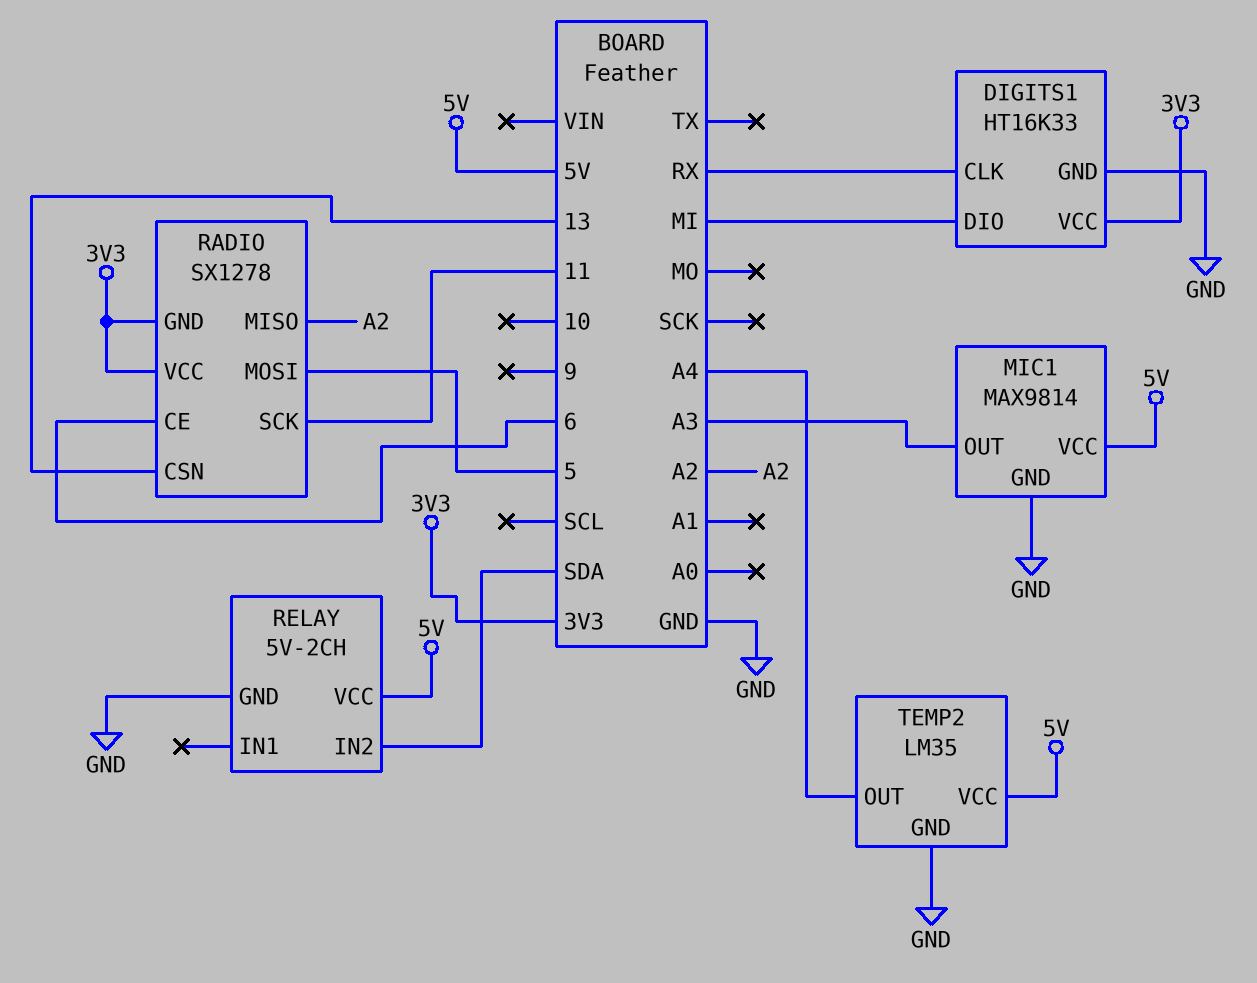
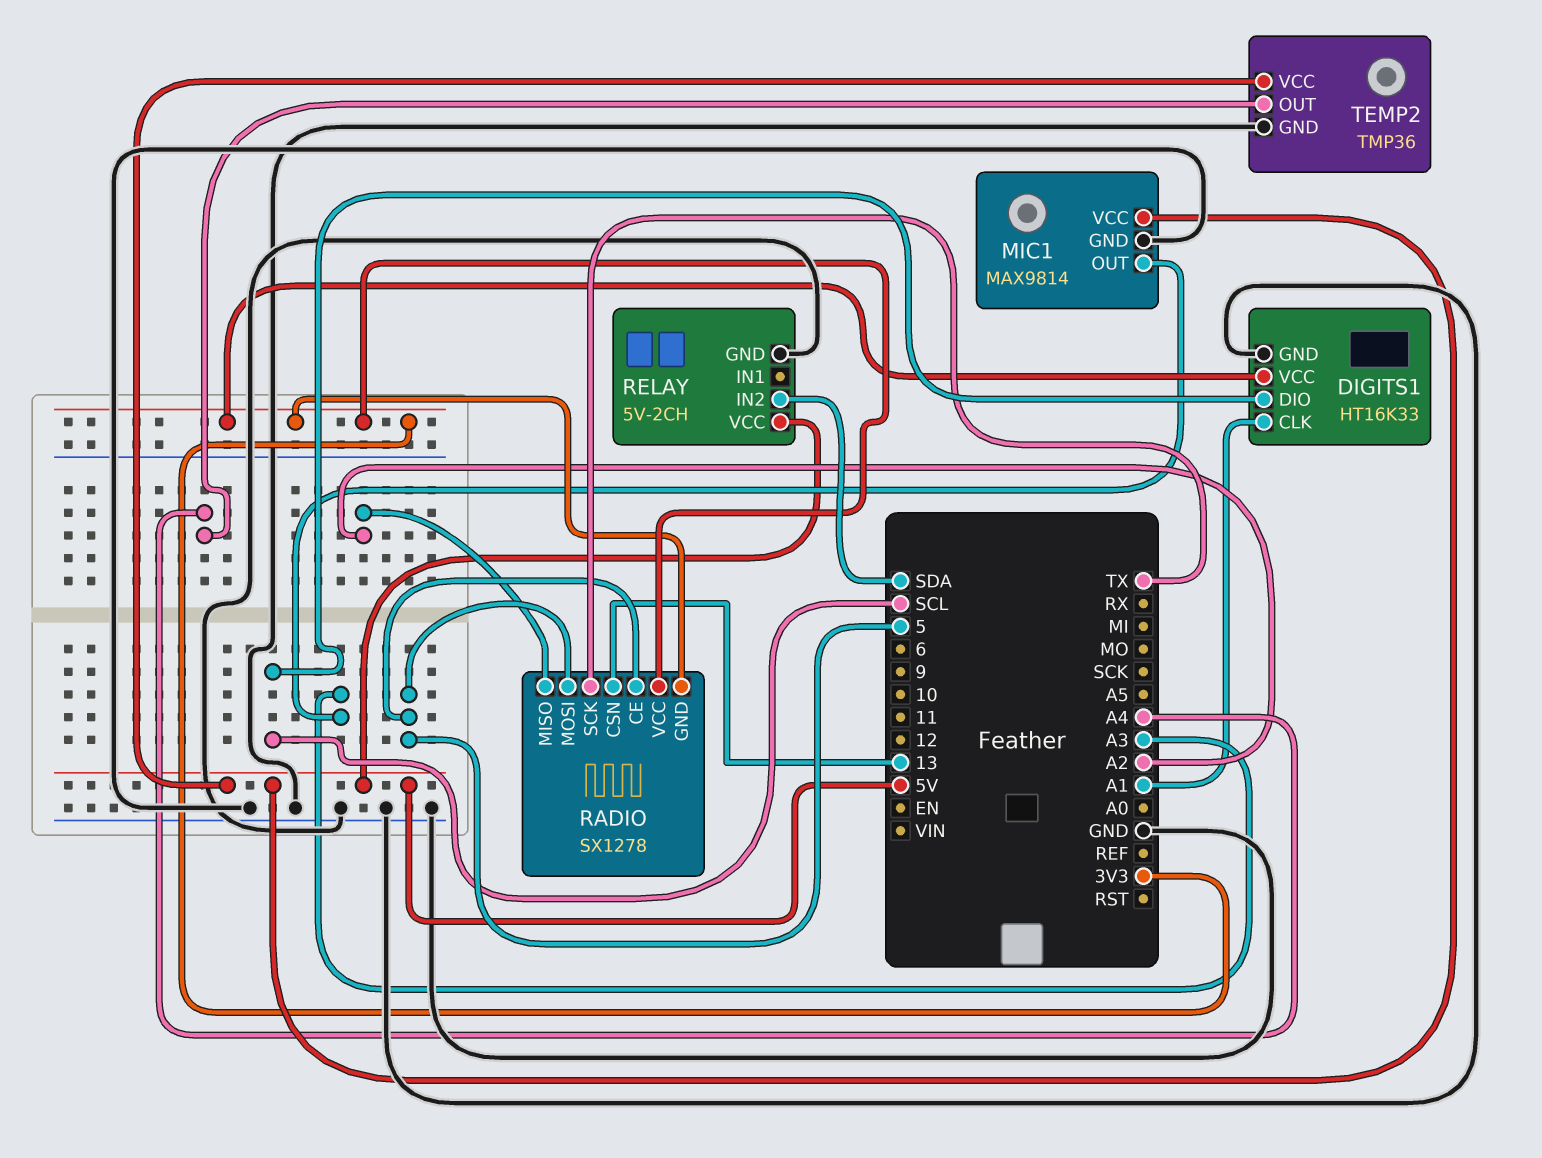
DIGITS1 pin CLK: RX -> A1
DIGITS1 pin DIO: MI -> SCL
RADIO pin CE: 6 -> 5
RADIO pin SCK: 11 -> TX
TEMP2: LM35 -> TMP36

